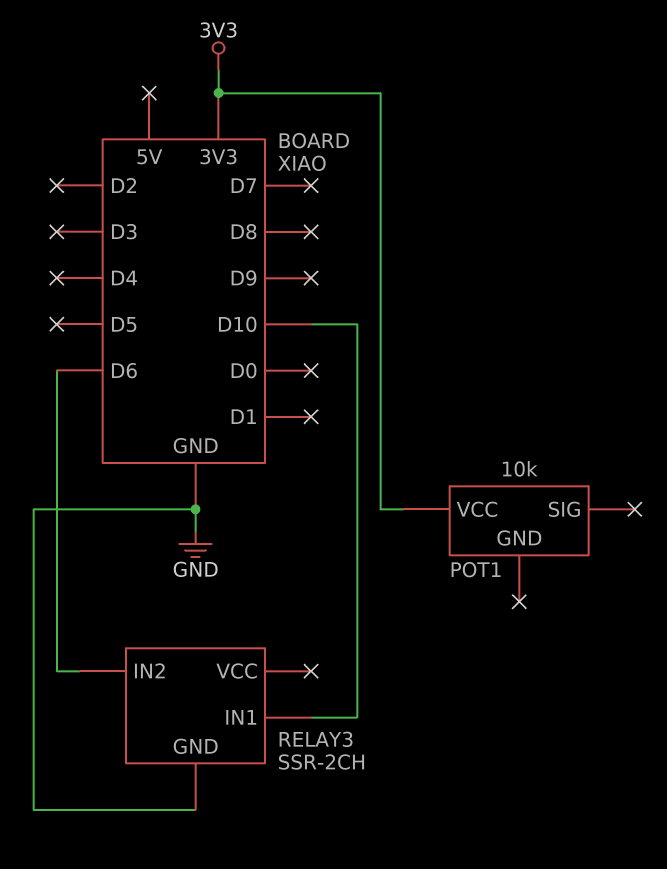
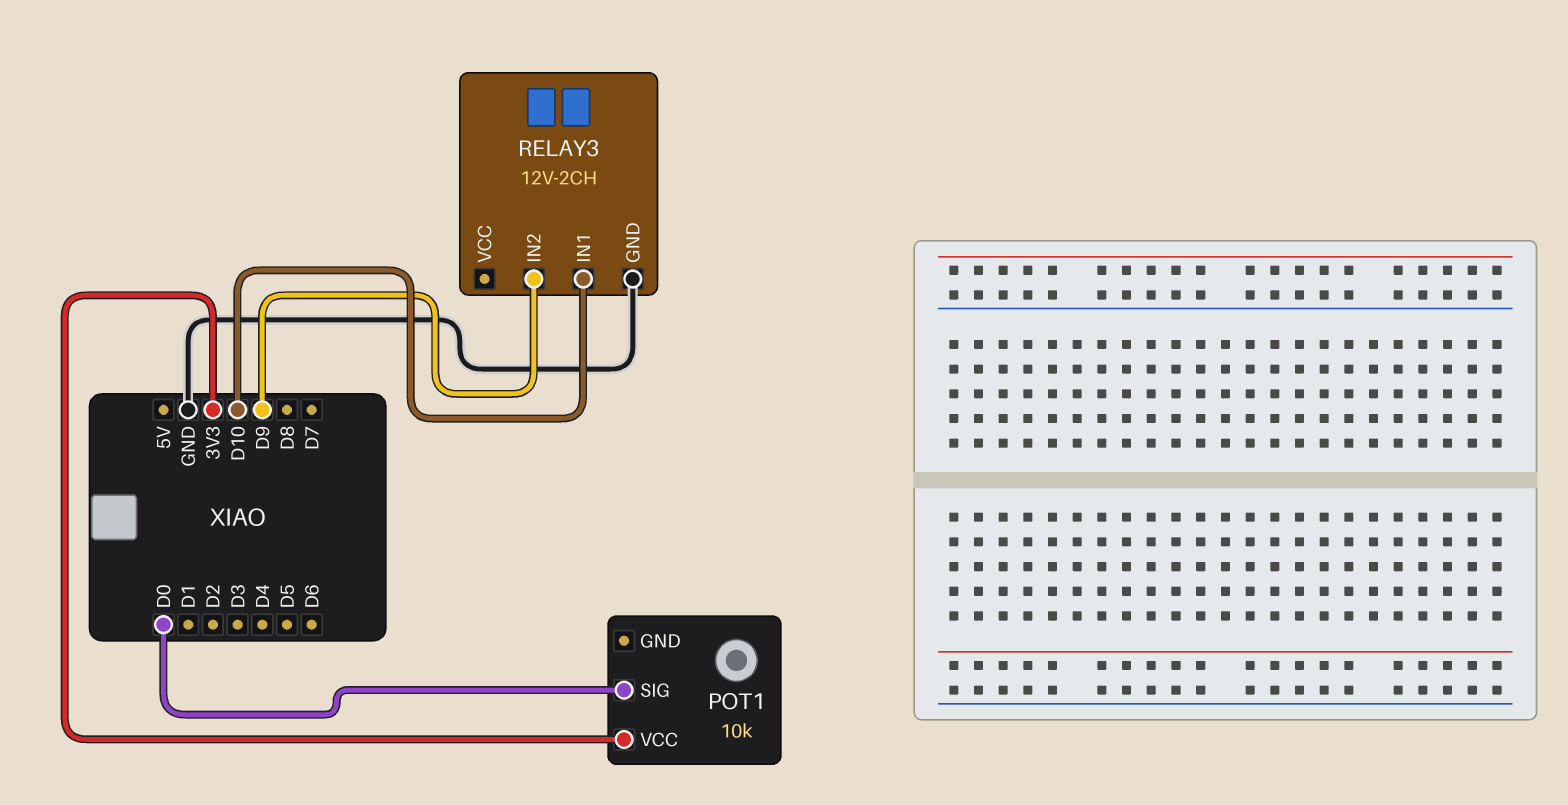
POT1 pin SIG: none -> D0
RELAY3: SSR-2CH -> 12V-2CH
RELAY3 pin IN2: D6 -> D9

